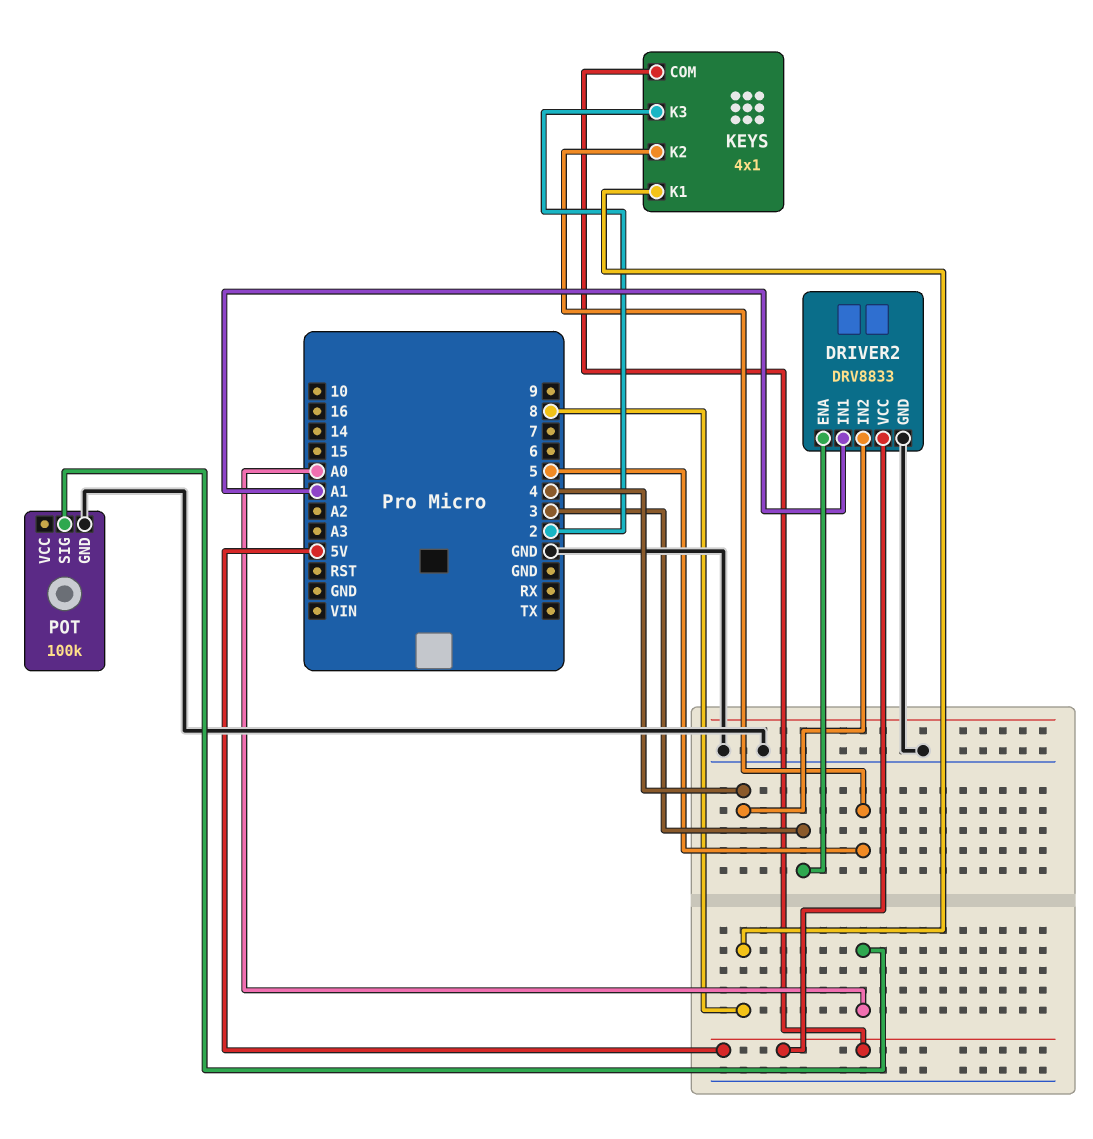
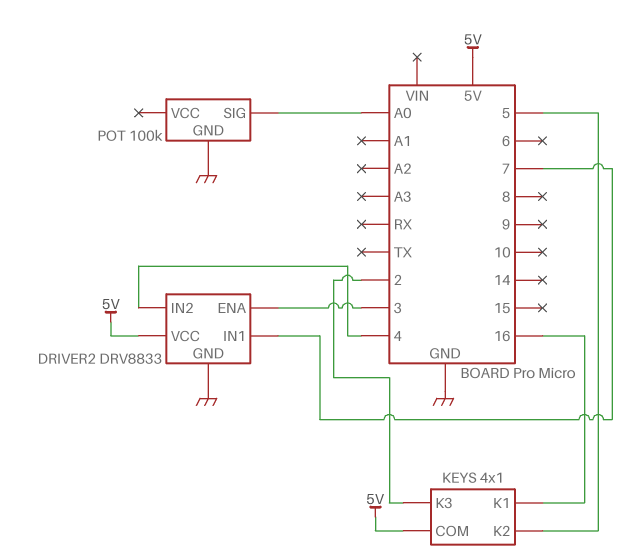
DRIVER2 pin IN1: A1 -> 7
KEYS pin K1: 8 -> 16

